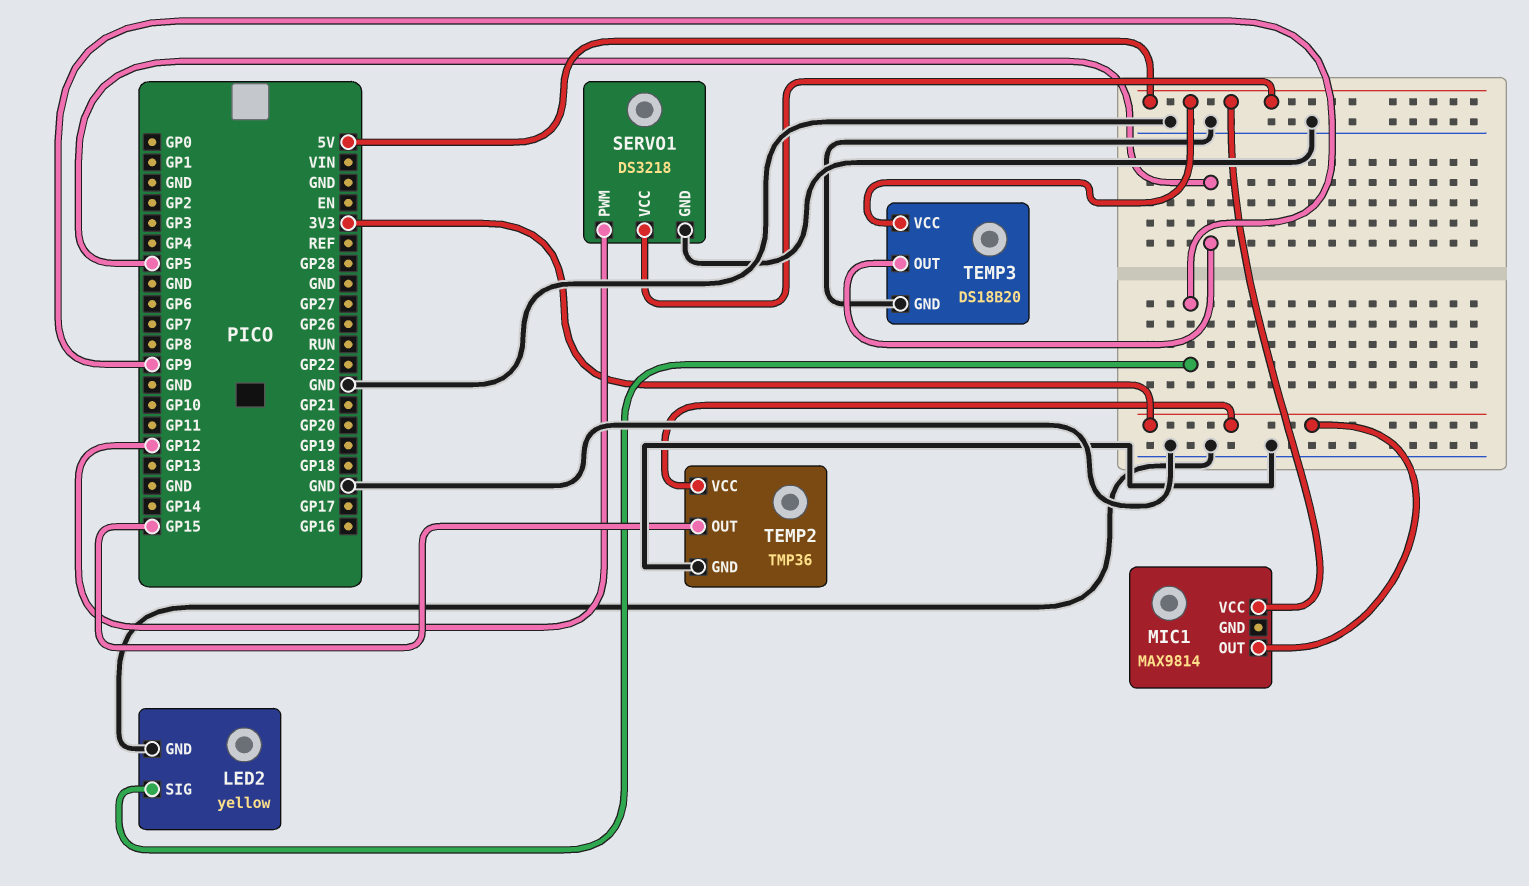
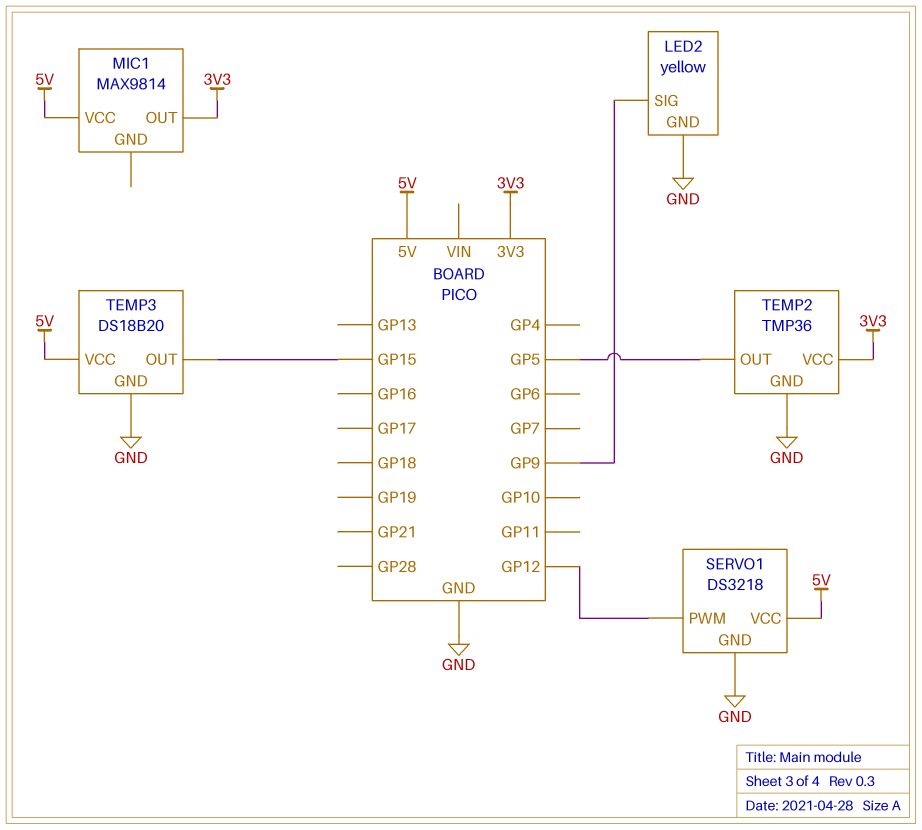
TEMP2 pin OUT: GP15 -> GP5
TEMP3 pin OUT: GP5 -> GP15

